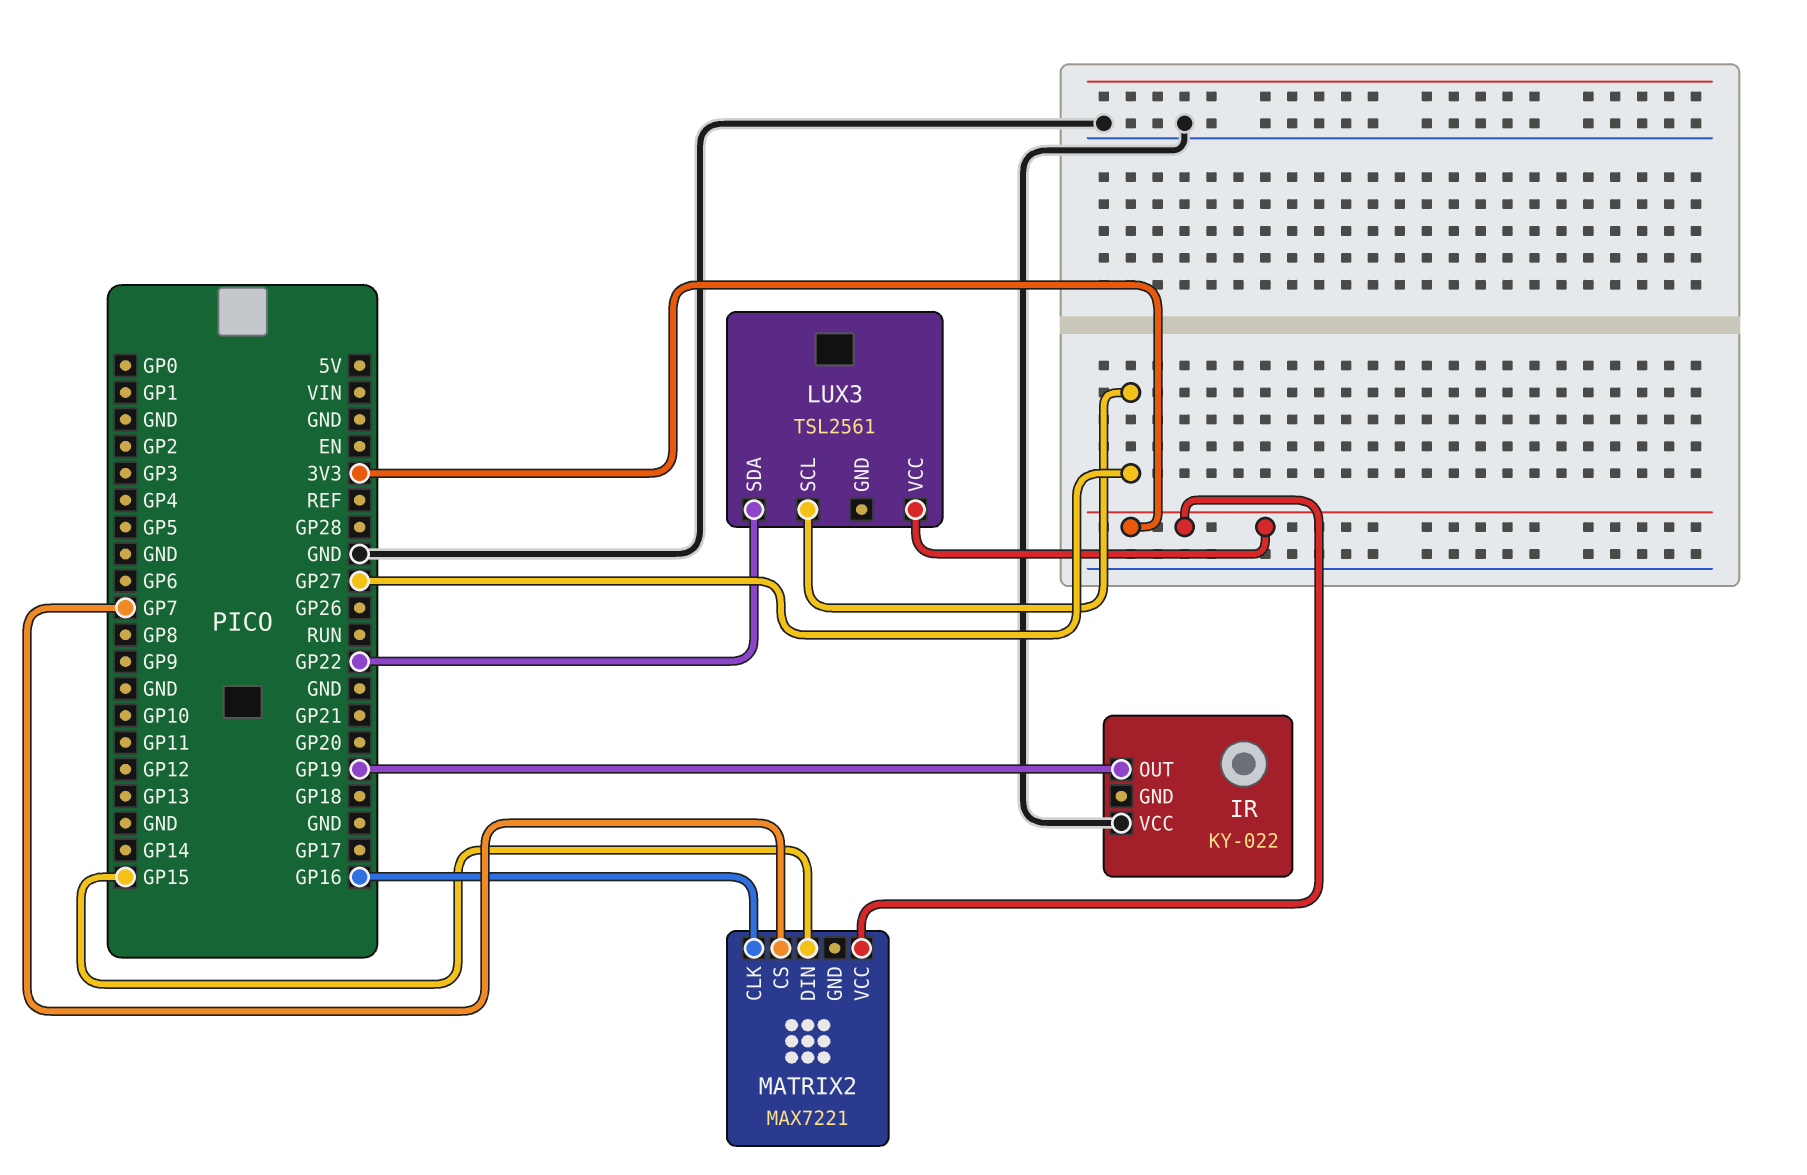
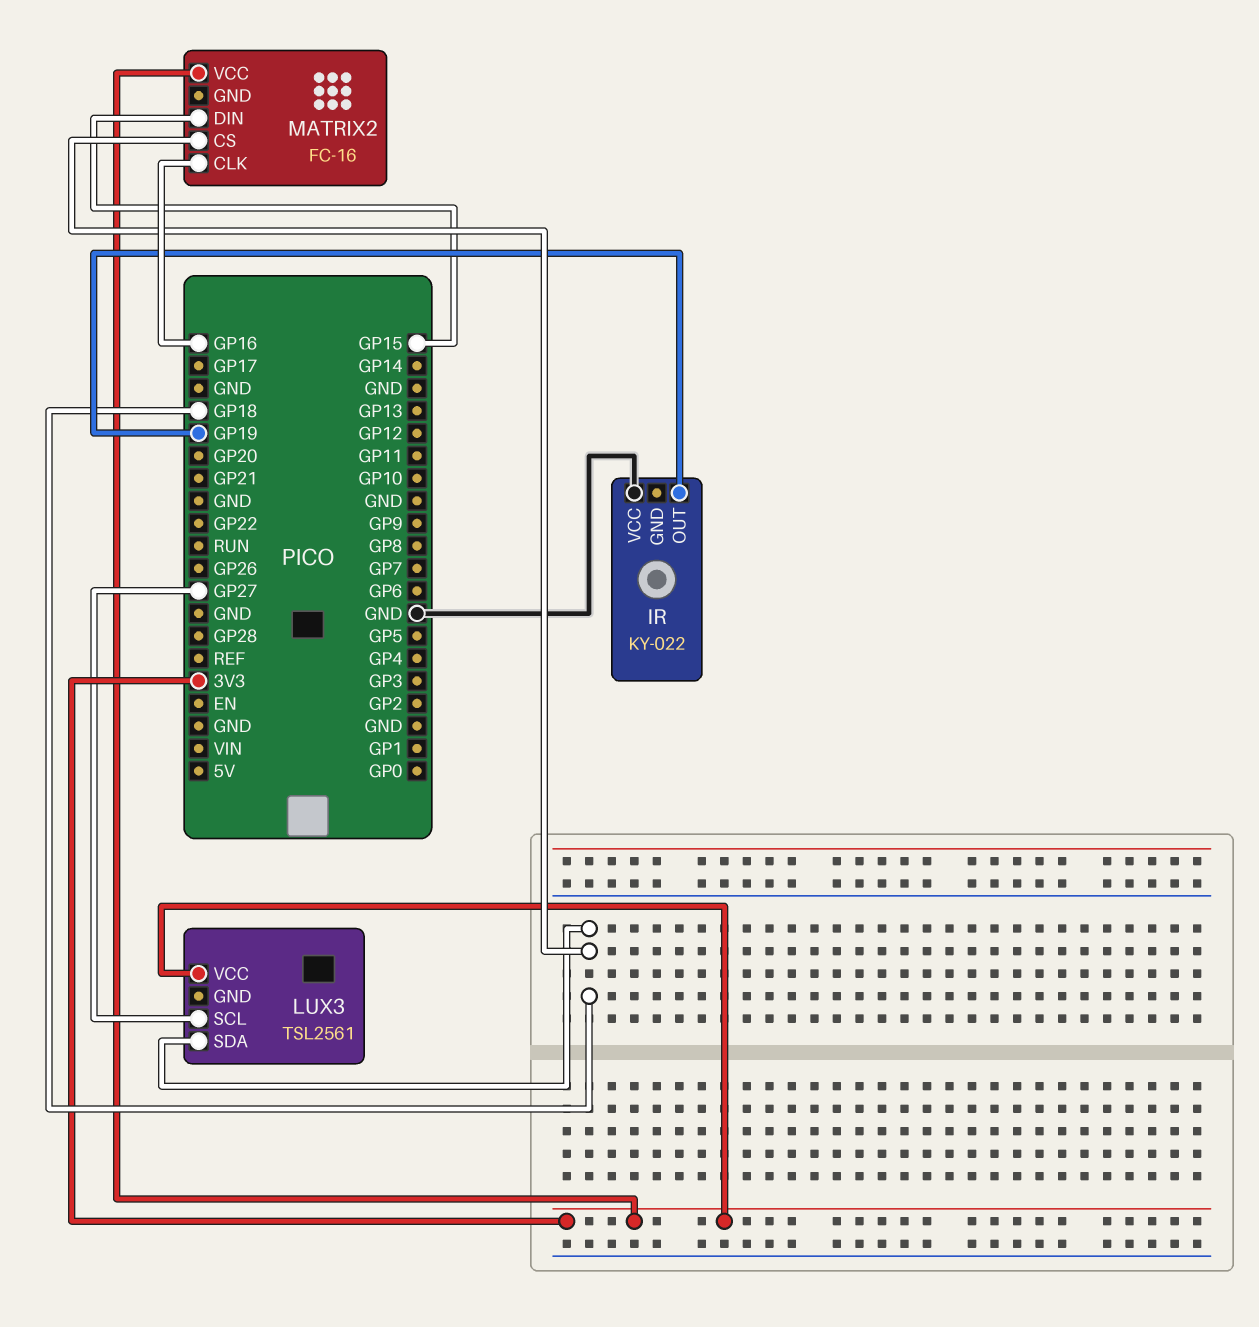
LUX3 pin SDA: GP22 -> GP18
MATRIX2: MAX7221 -> FC-16
MATRIX2 pin CS: GP7 -> GP18

